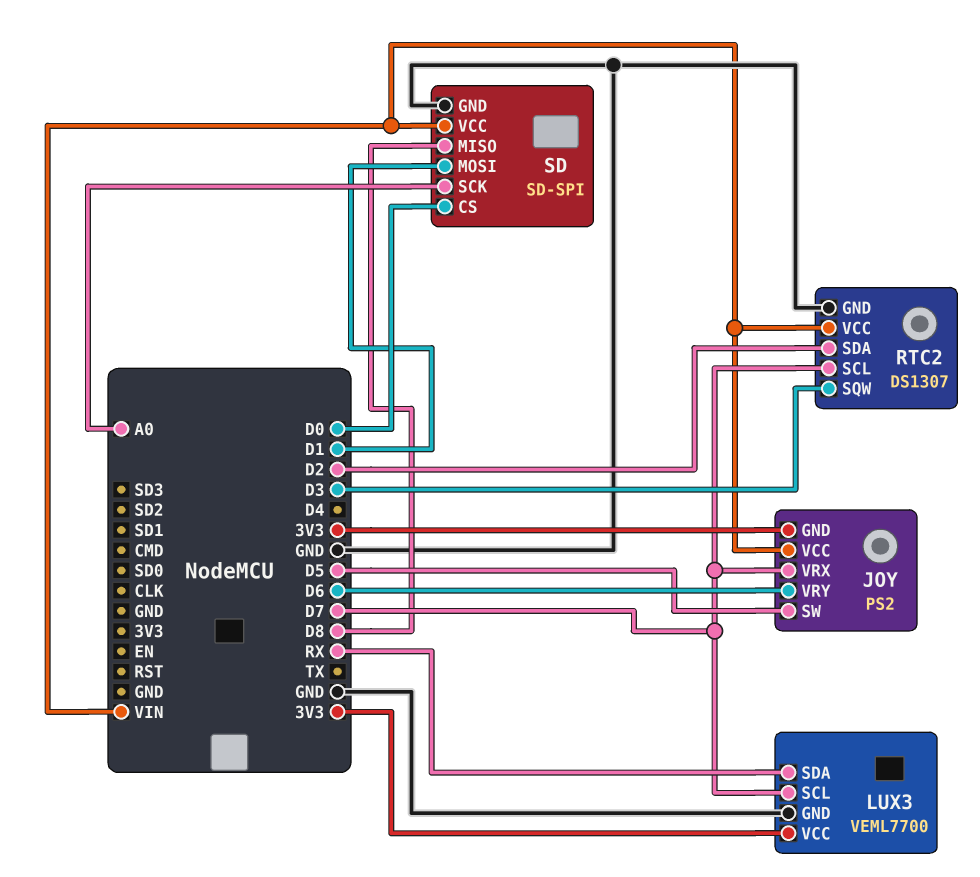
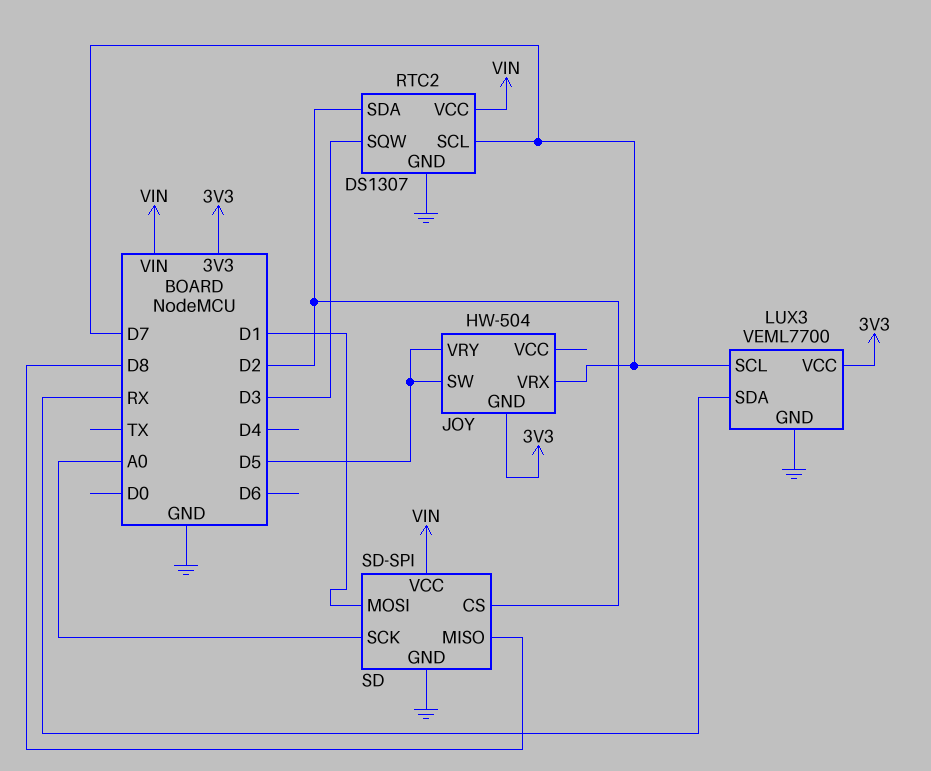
JOY: PS2 -> HW-504
JOY pin VCC: VIN -> none
JOY pin VRY: D6 -> D5
SD pin CS: D0 -> D2

